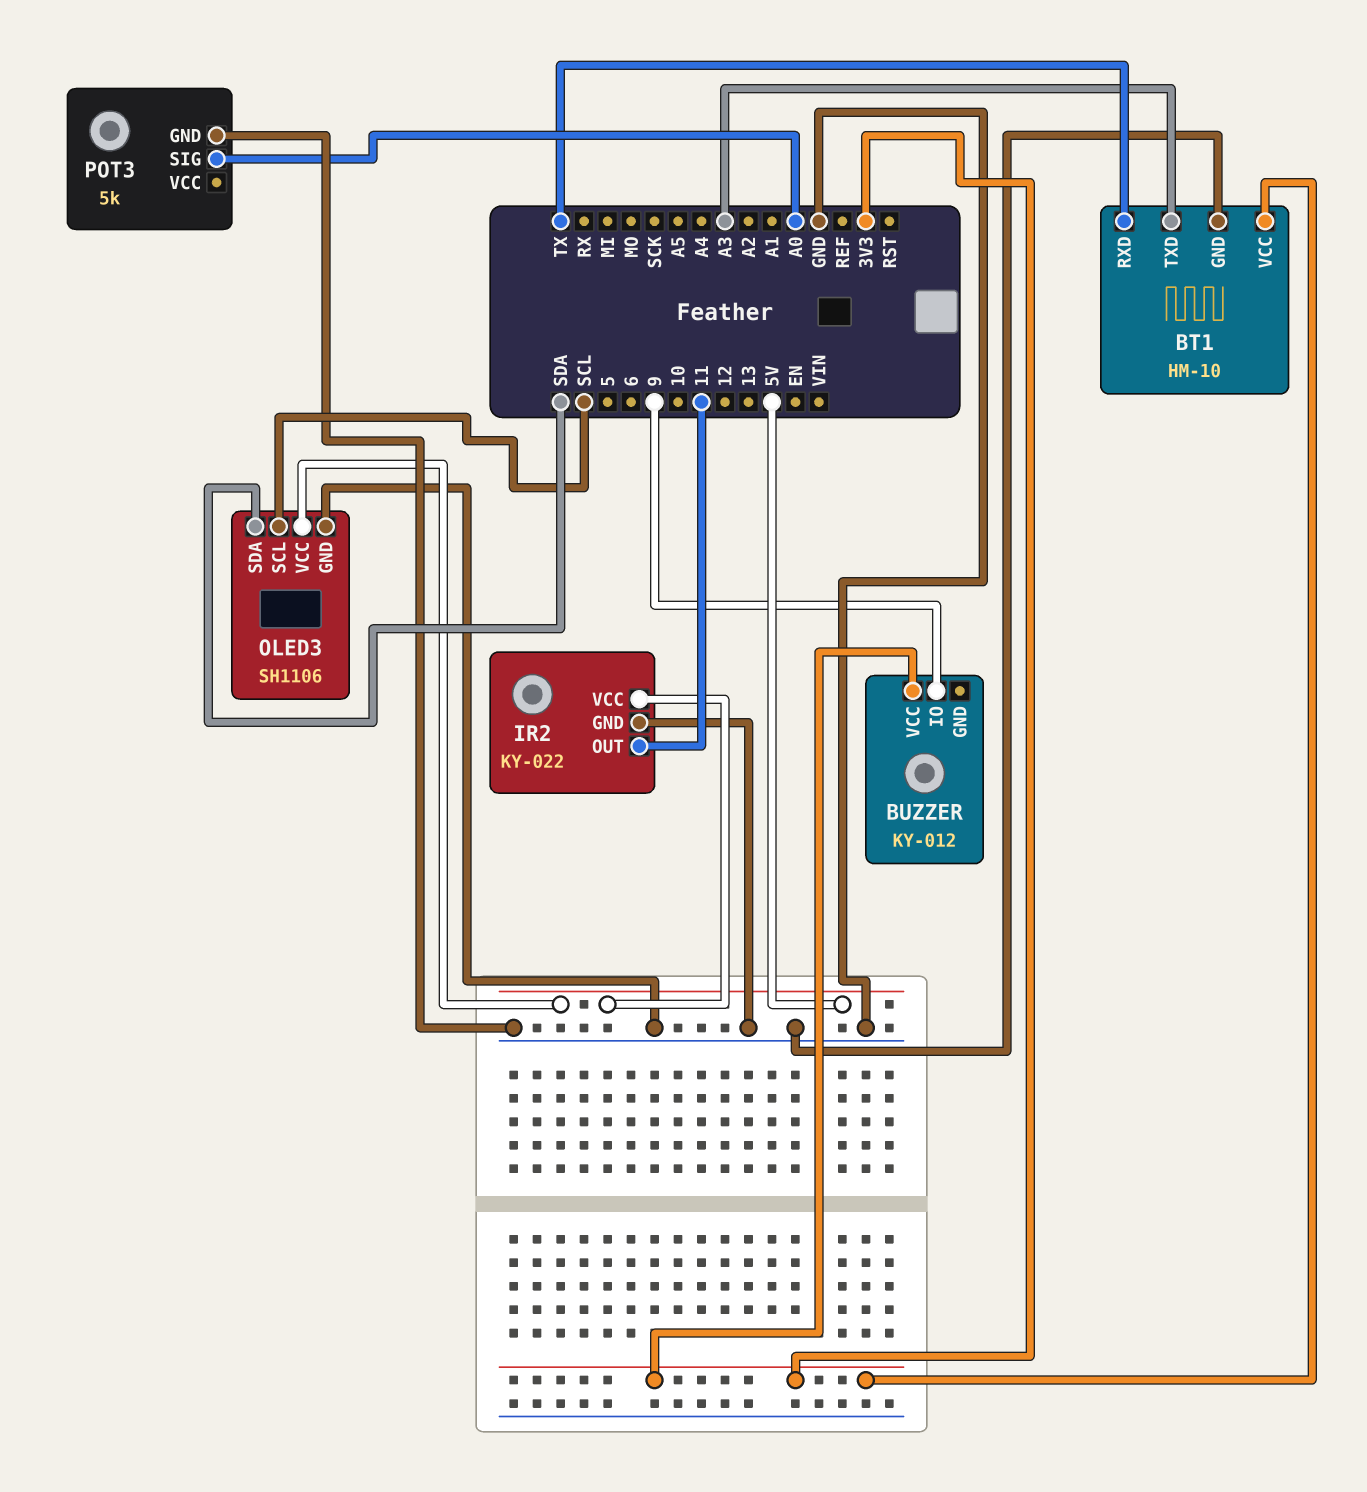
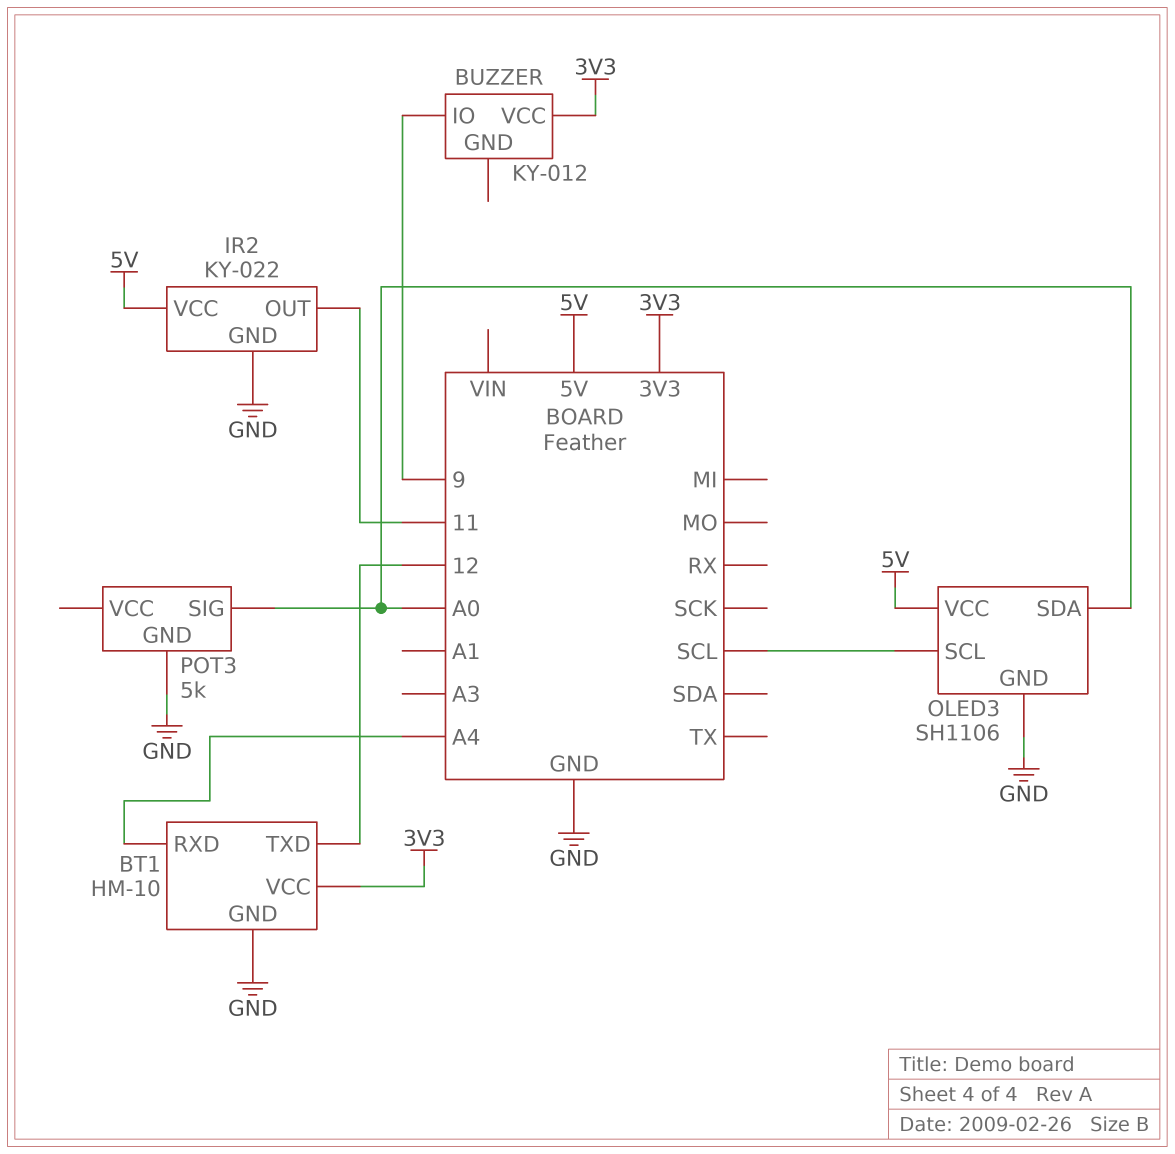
BT1 pin RXD: TX -> A4
BT1 pin TXD: A3 -> 12
OLED3 pin SDA: SDA -> A0

